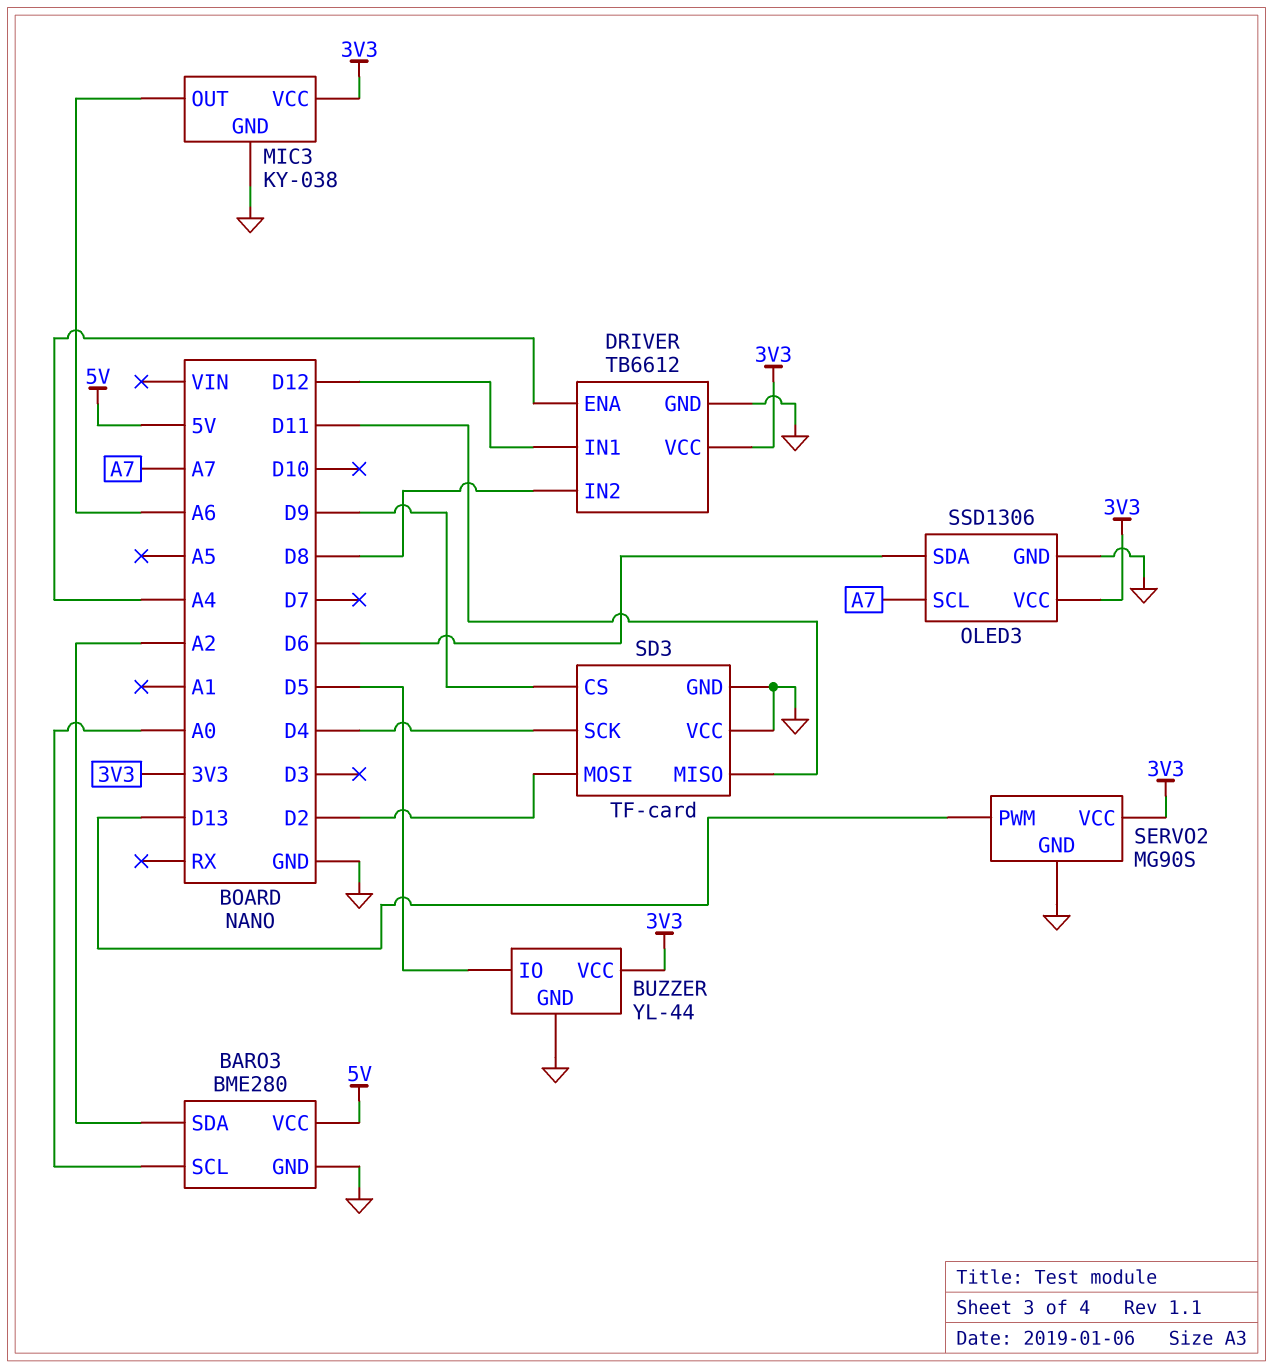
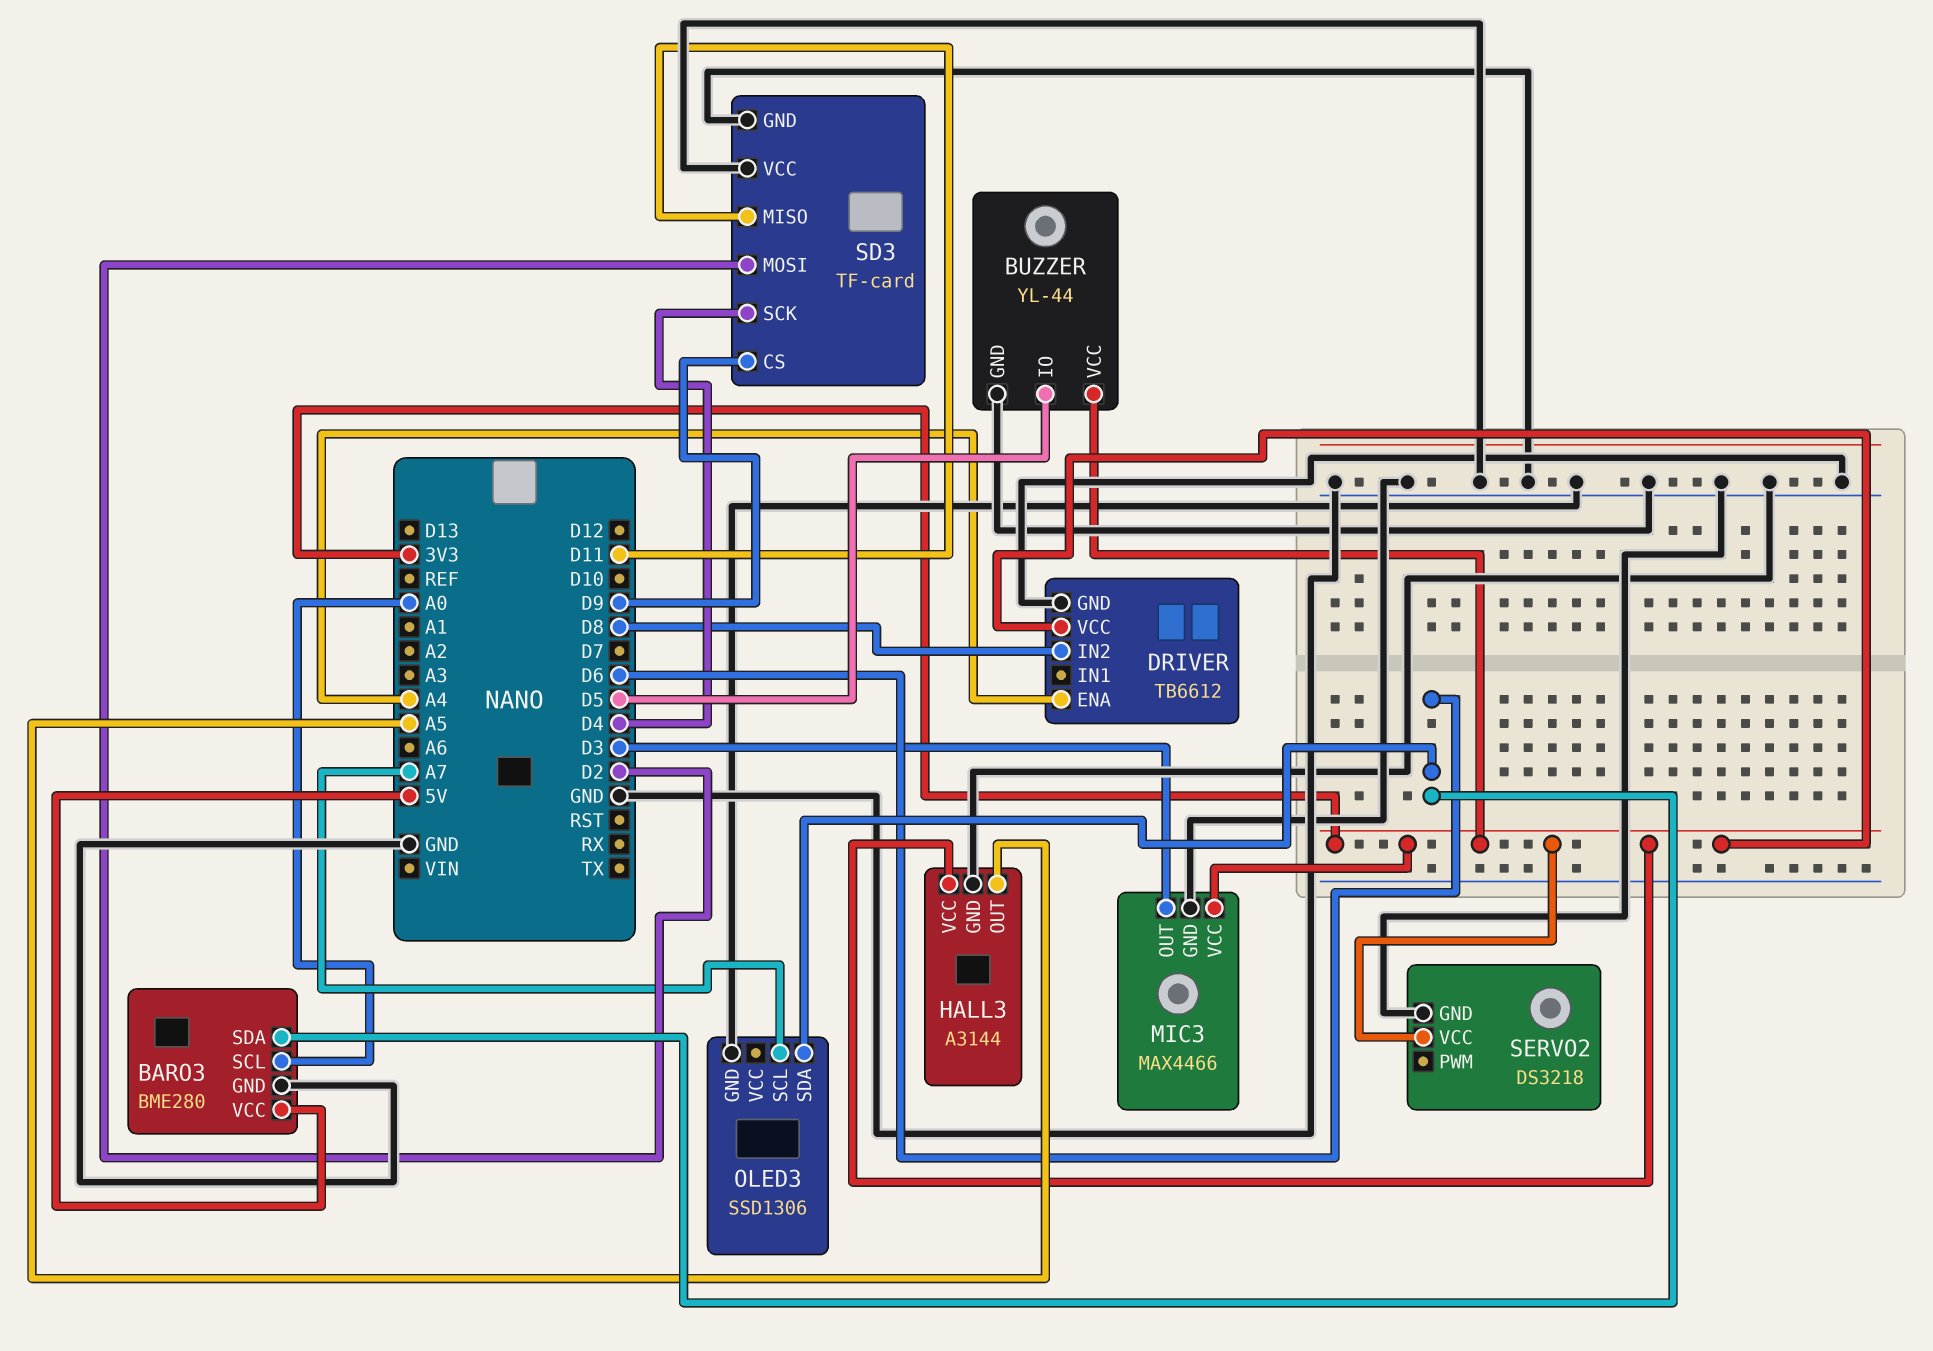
BARO3 pin SDA: A2 -> D6
DRIVER pin IN1: D12 -> none
HALL3: none -> A3144
HALL3 pin GND: none -> GND
HALL3 pin OUT: none -> A5
HALL3 pin VCC: none -> 3V3
MIC3: KY-038 -> MAX4466
MIC3 pin OUT: A6 -> D3
OLED3 pin VCC: 3V3 -> none
SERVO2: MG90S -> DS3218
SERVO2 pin PWM: D13 -> none

